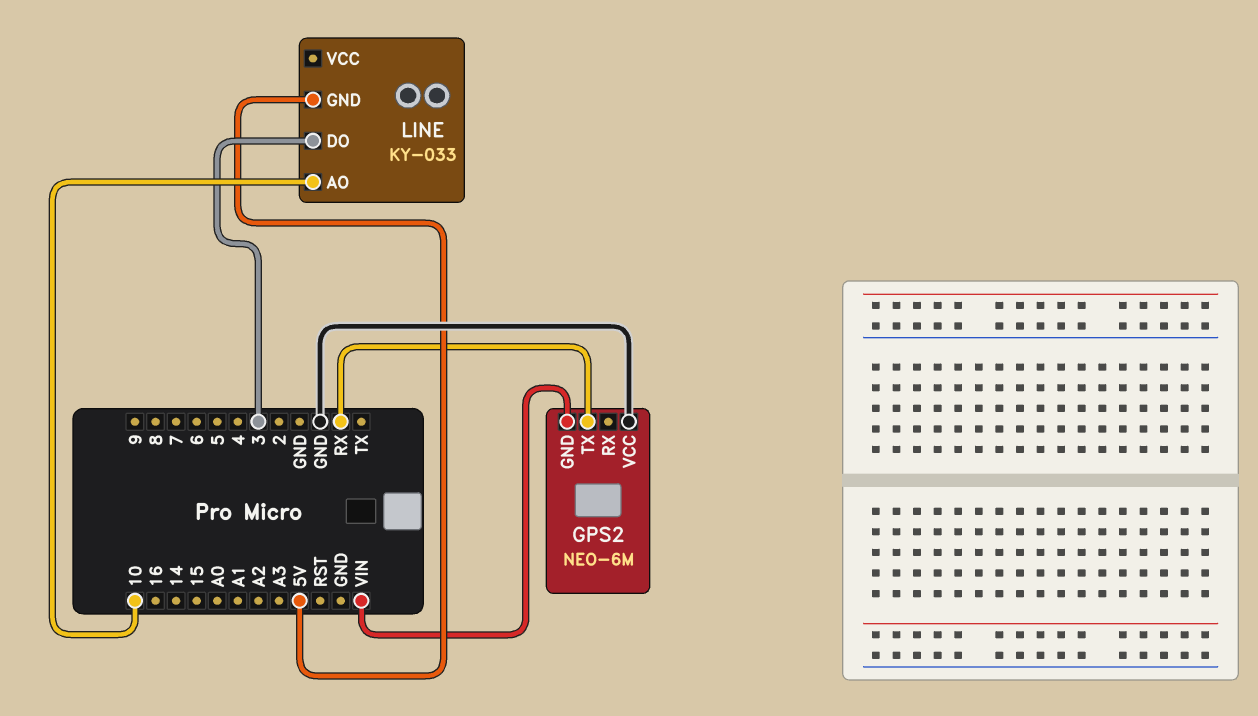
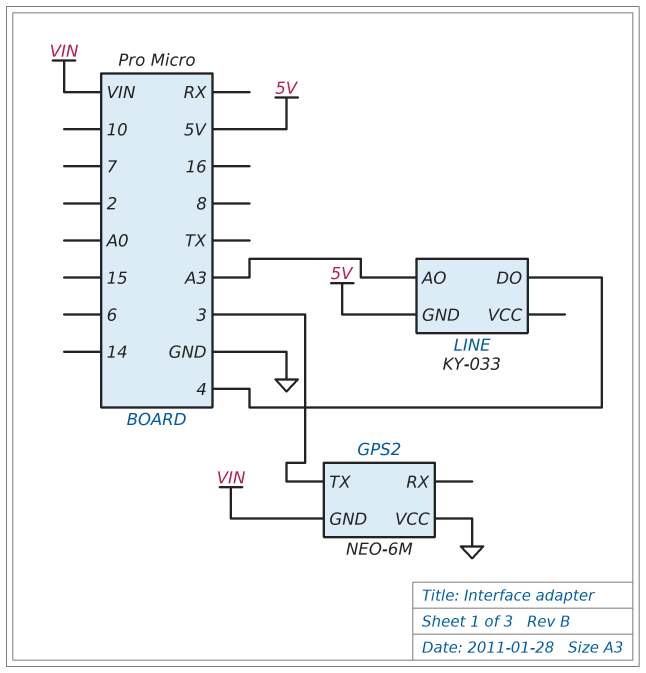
GPS2 pin TX: RX -> 3
LINE pin AO: 10 -> A3
LINE pin DO: 3 -> 4

